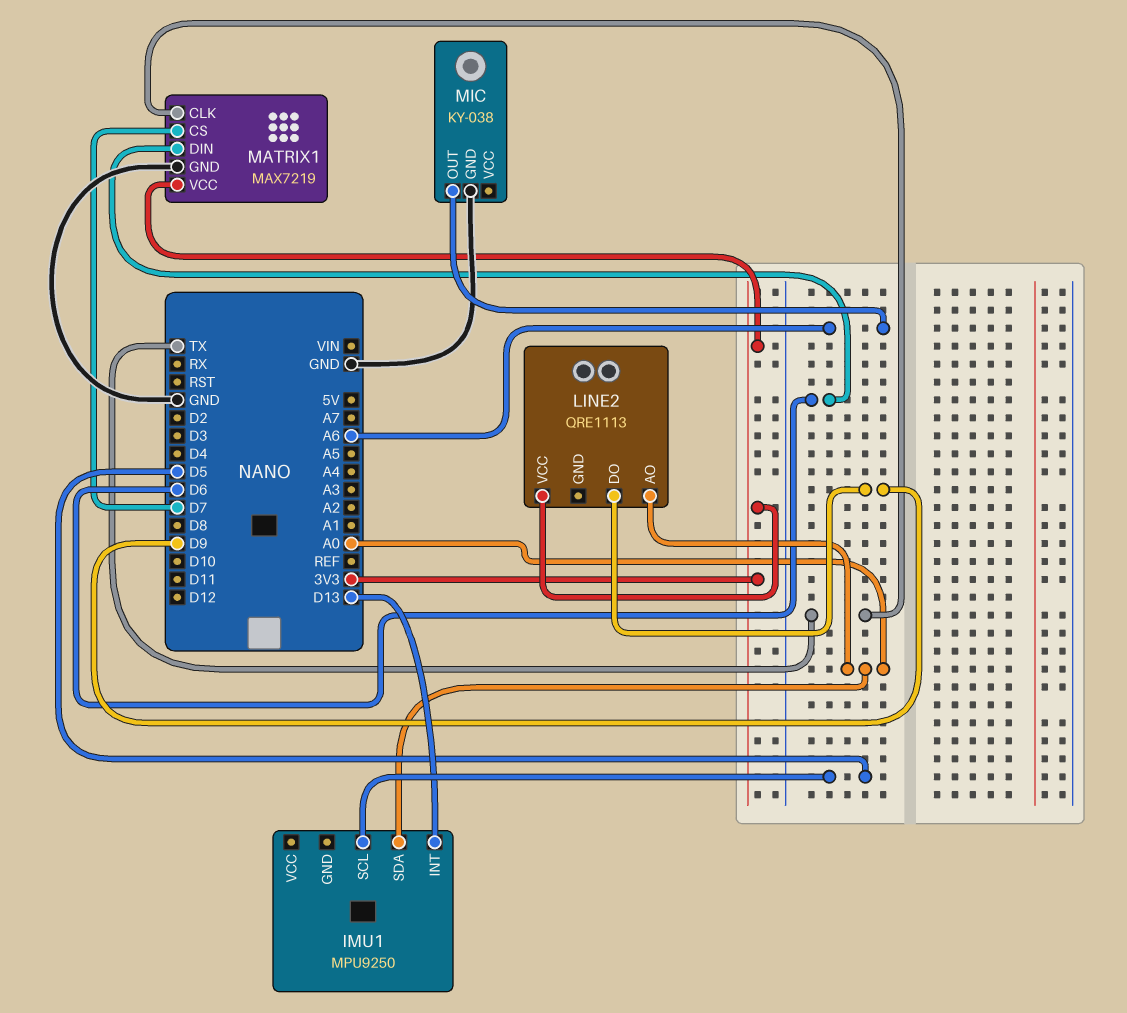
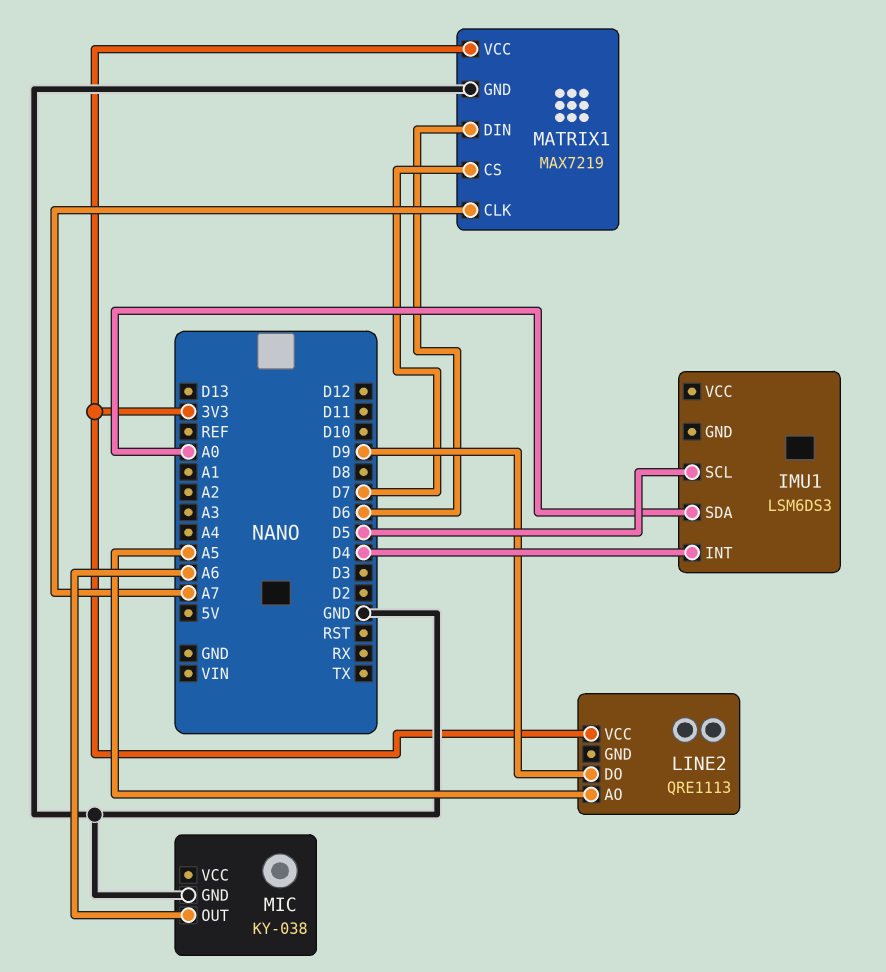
IMU1: MPU9250 -> LSM6DS3
IMU1 pin INT: D13 -> D4
LINE2 pin AO: A0 -> A5
MATRIX1 pin CLK: TX -> A7

